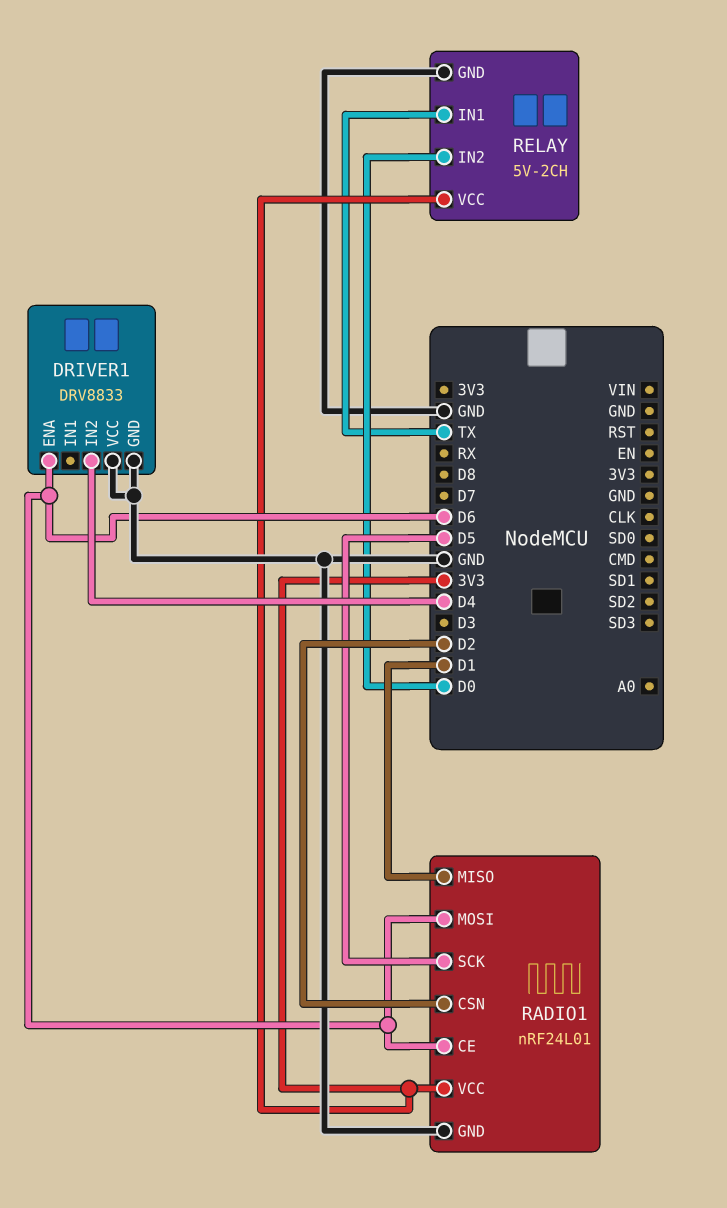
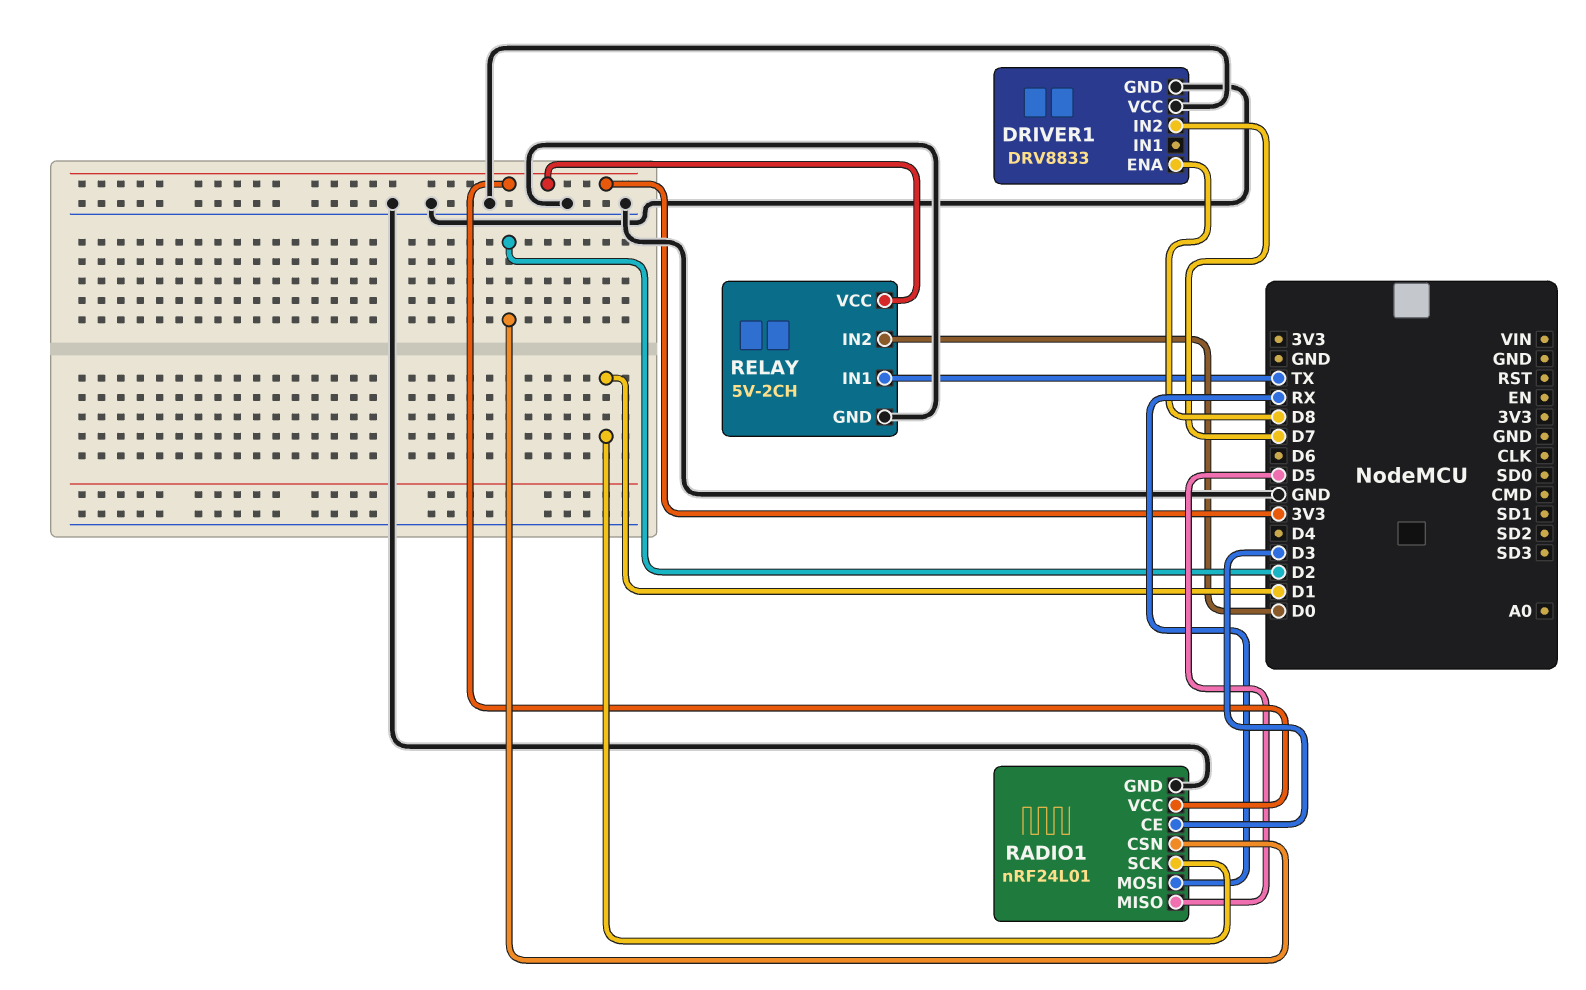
DRIVER1 pin ENA: D6 -> D8
DRIVER1 pin IN2: D4 -> D7
RADIO1 pin CE: D6 -> D3
RADIO1 pin MISO: D1 -> D5
RADIO1 pin MOSI: D6 -> RX
RADIO1 pin SCK: D5 -> D1

